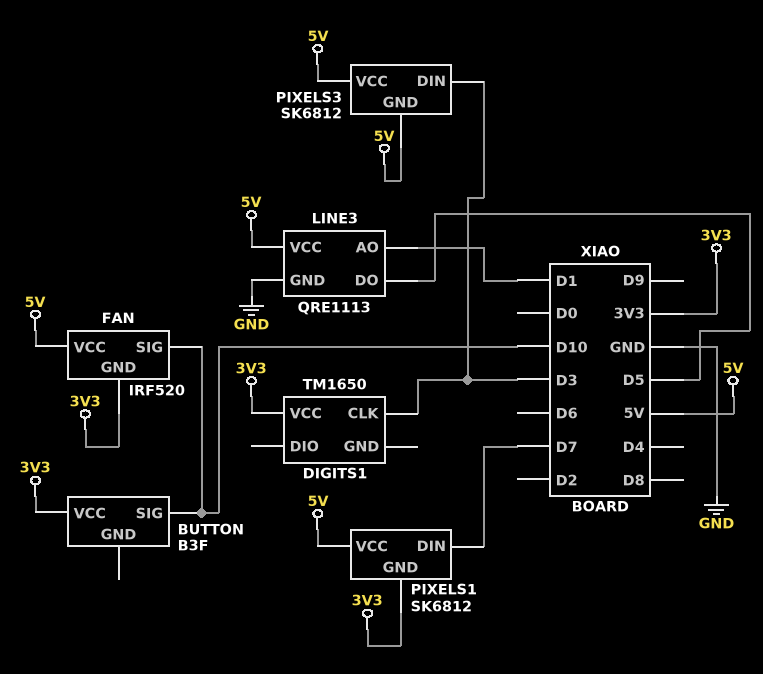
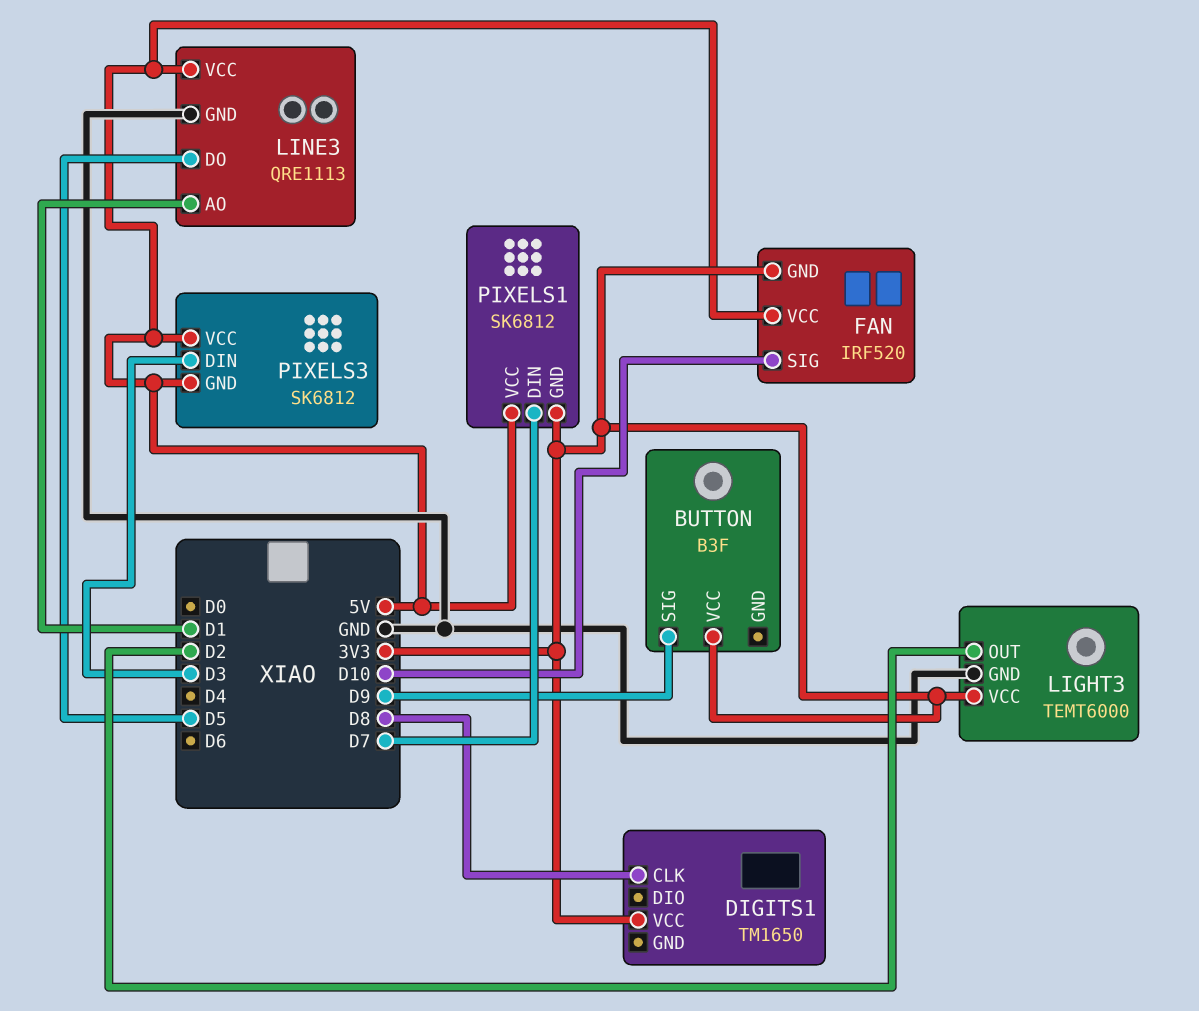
BUTTON pin SIG: D10 -> D9
DIGITS1 pin CLK: D3 -> D8
LIGHT3: none -> TEMT6000
LIGHT3 pin GND: none -> GND
LIGHT3 pin OUT: none -> D2
LIGHT3 pin VCC: none -> 3V3

